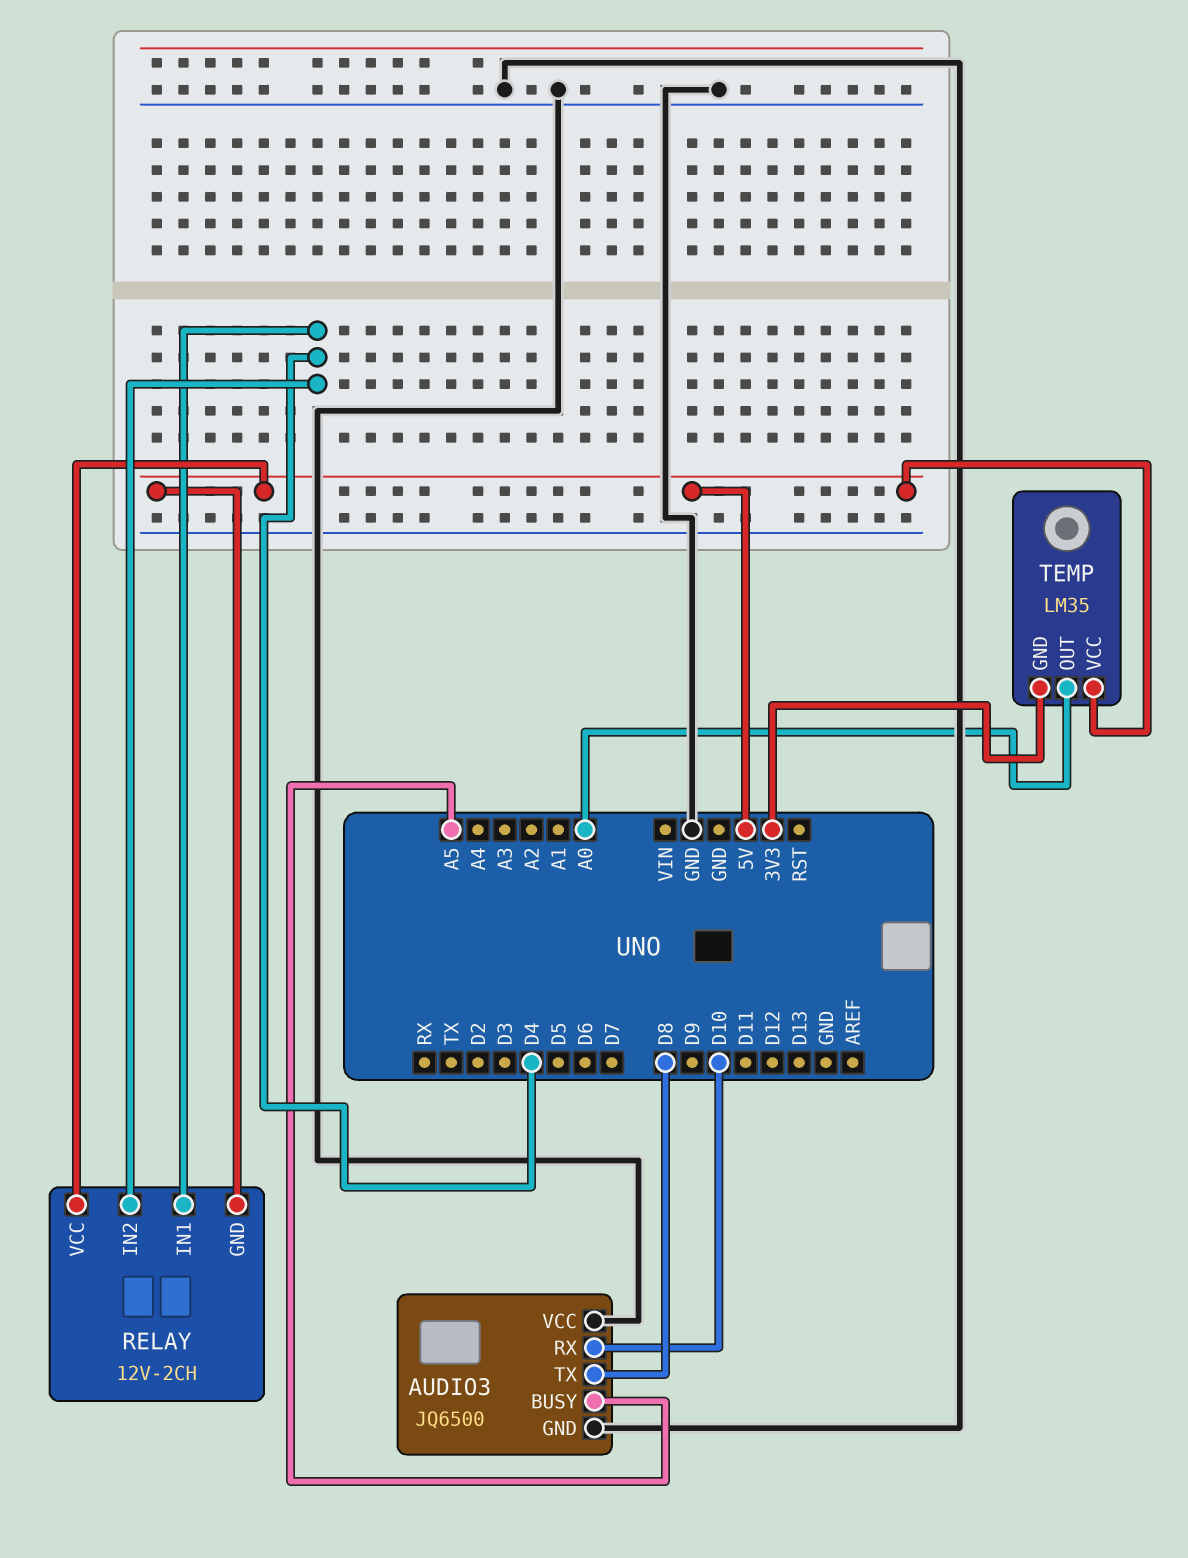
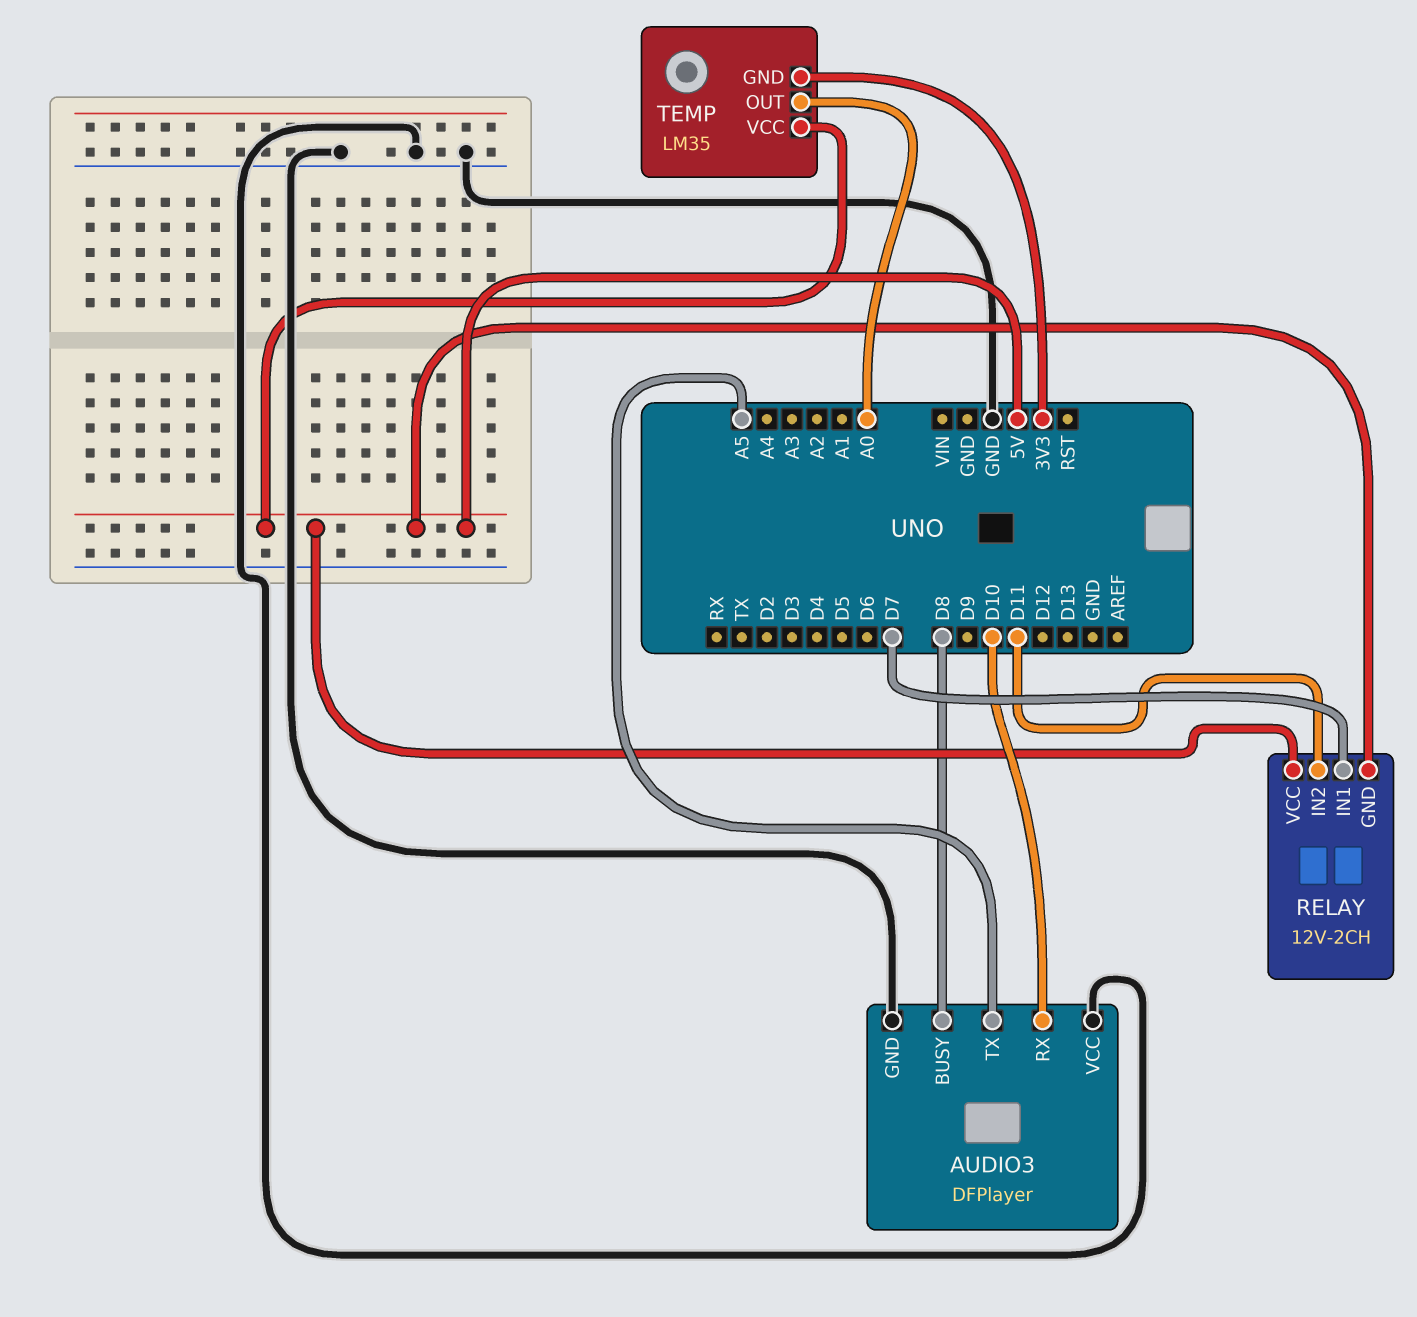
AUDIO3: JQ6500 -> DFPlayer
AUDIO3 pin BUSY: A5 -> D8
AUDIO3 pin TX: D8 -> A5
RELAY pin IN1: D4 -> D7
RELAY pin IN2: D4 -> D11

